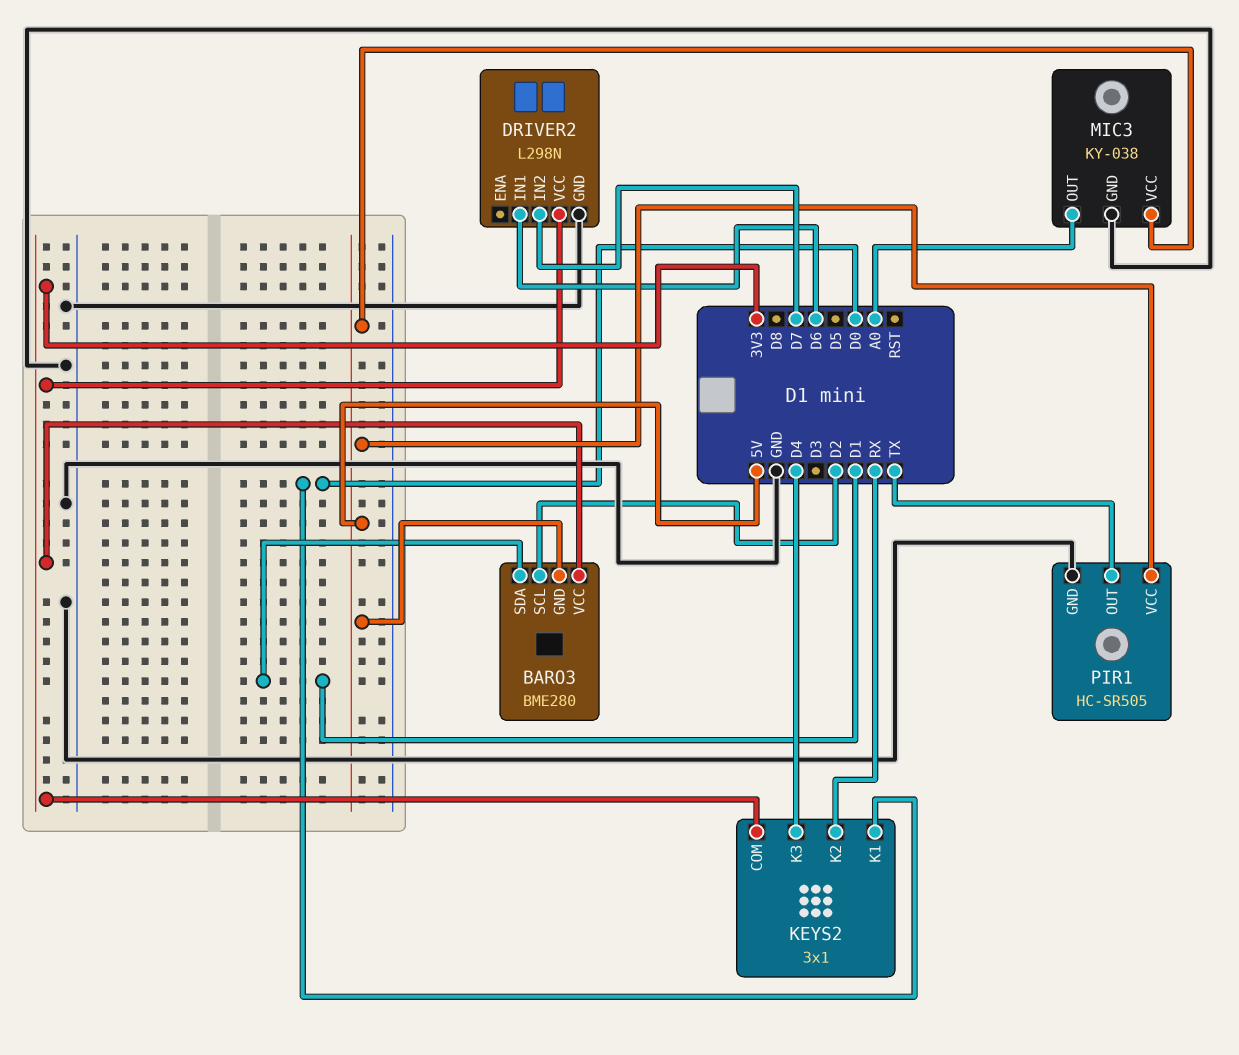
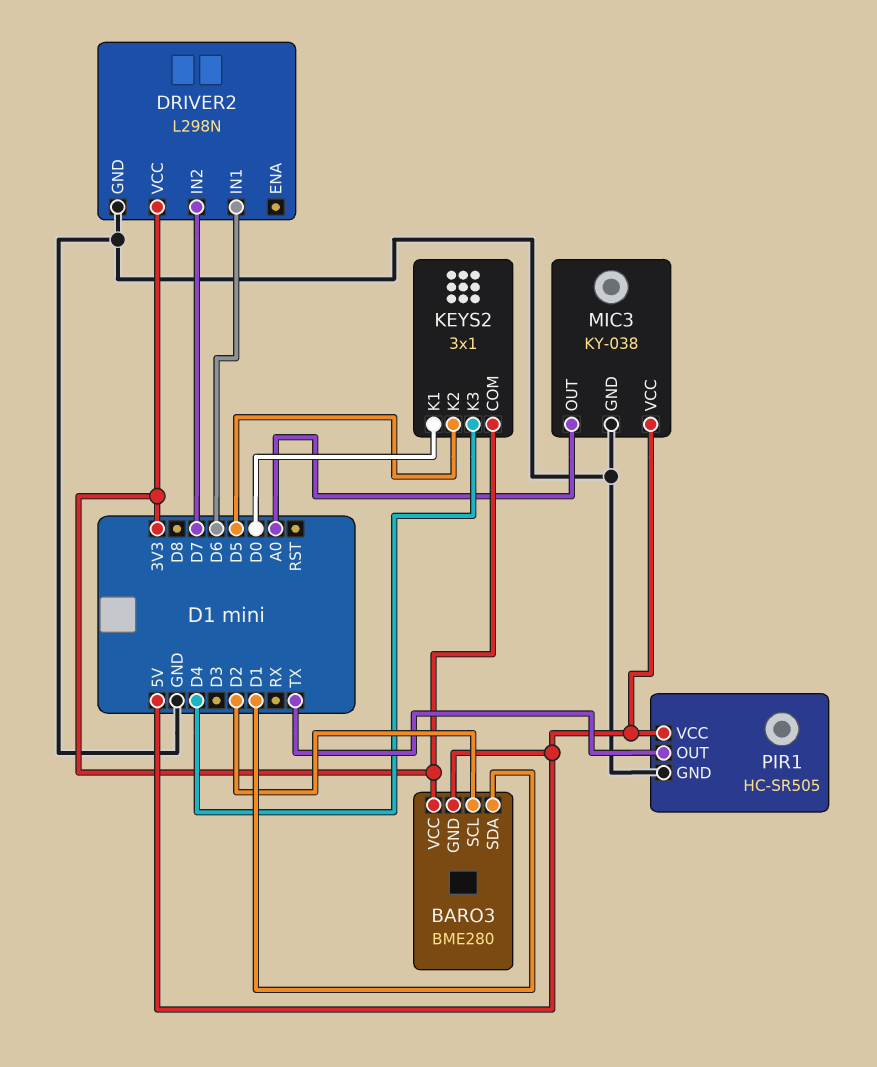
KEYS2 pin K2: RX -> D5

